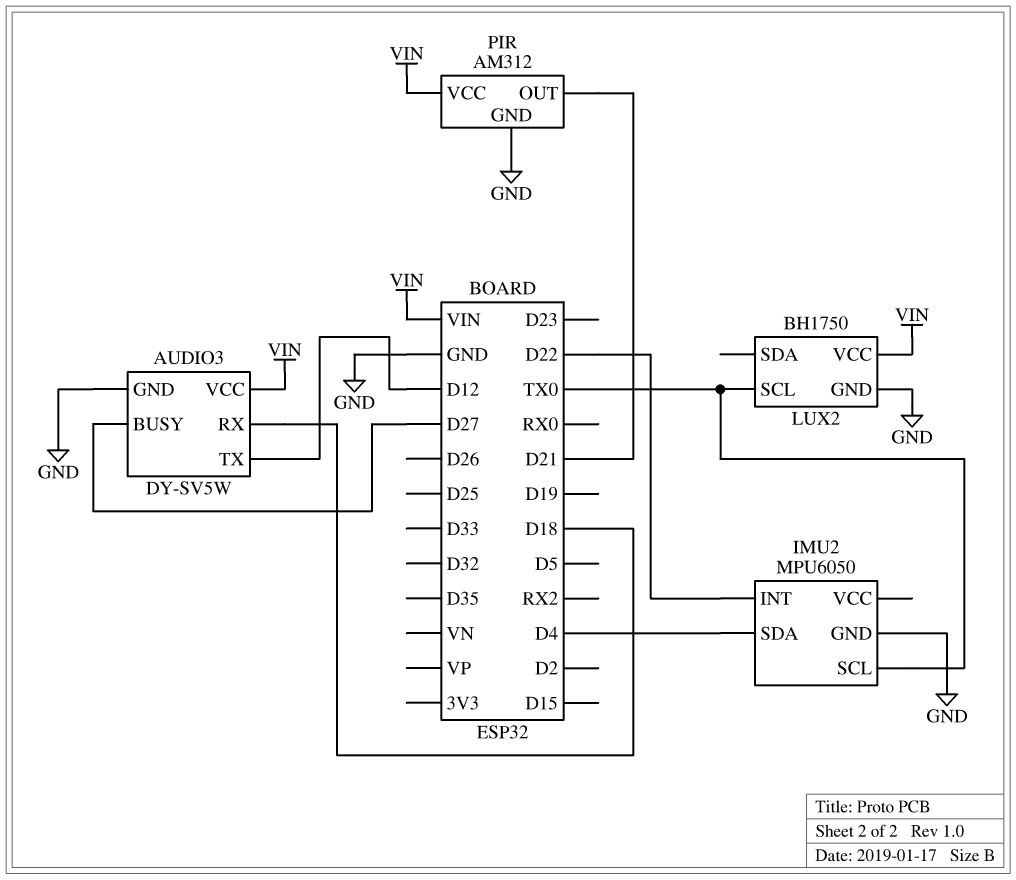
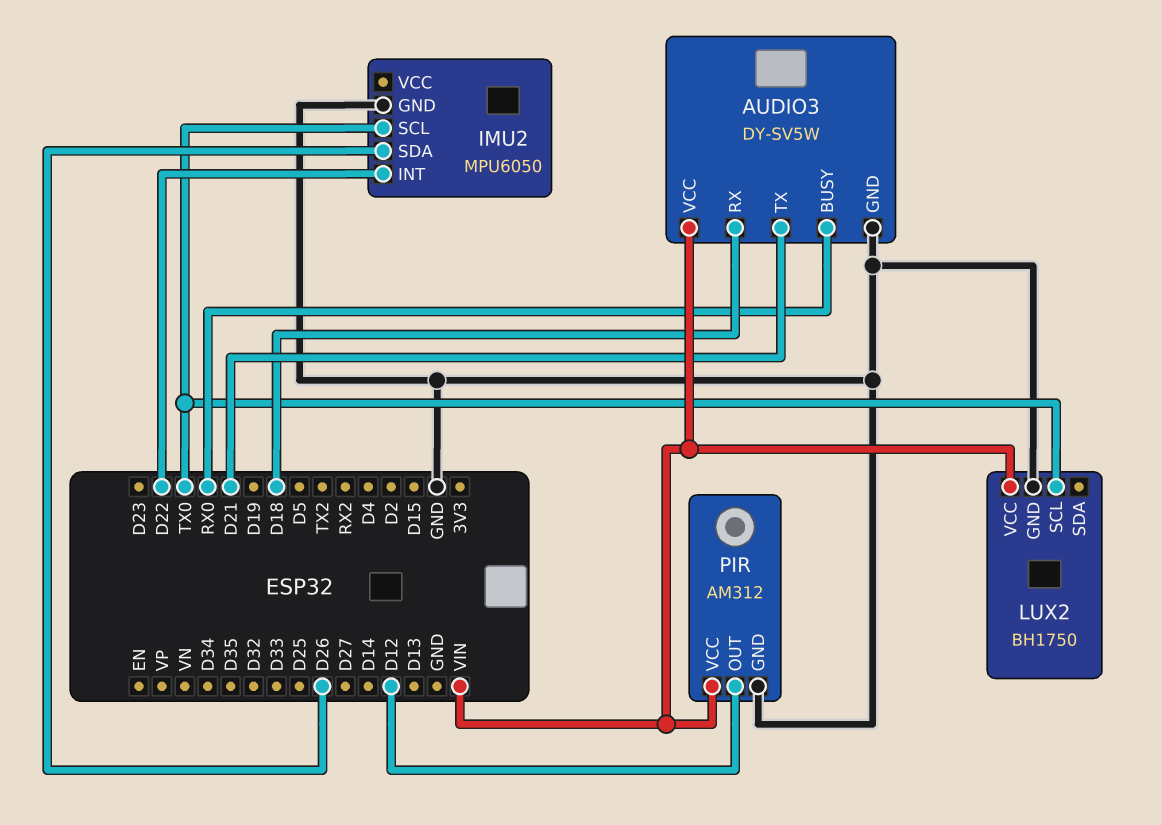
AUDIO3 pin BUSY: D27 -> RX0
AUDIO3 pin TX: D12 -> D21
IMU2 pin SDA: D4 -> D26
PIR pin OUT: D21 -> D12

